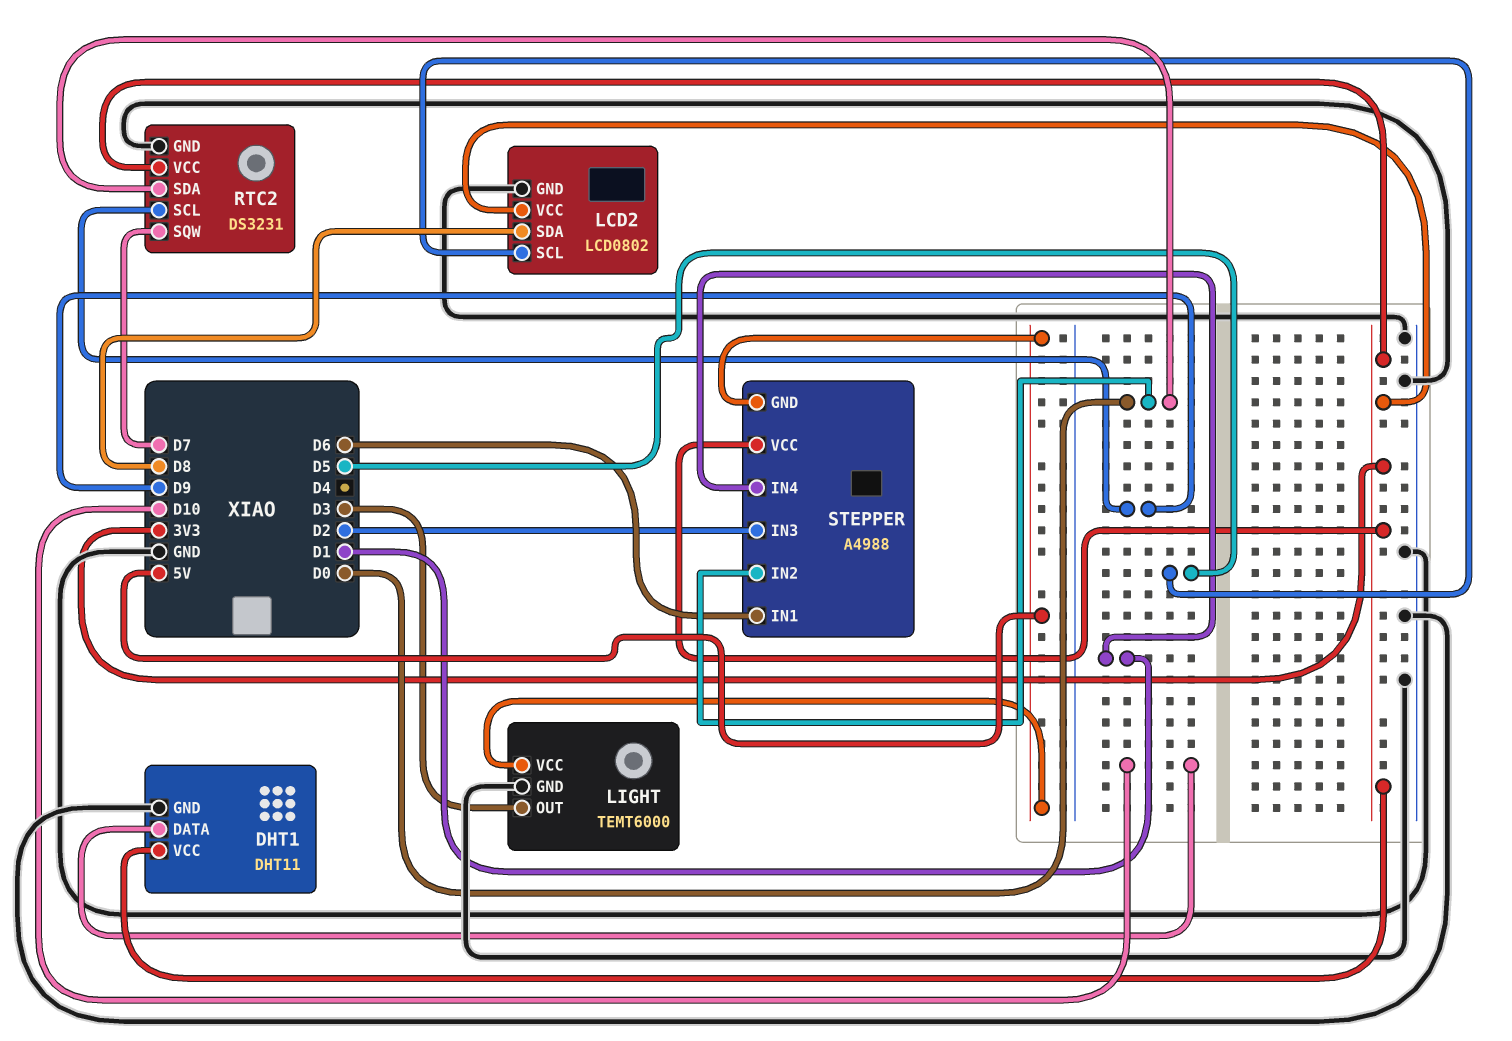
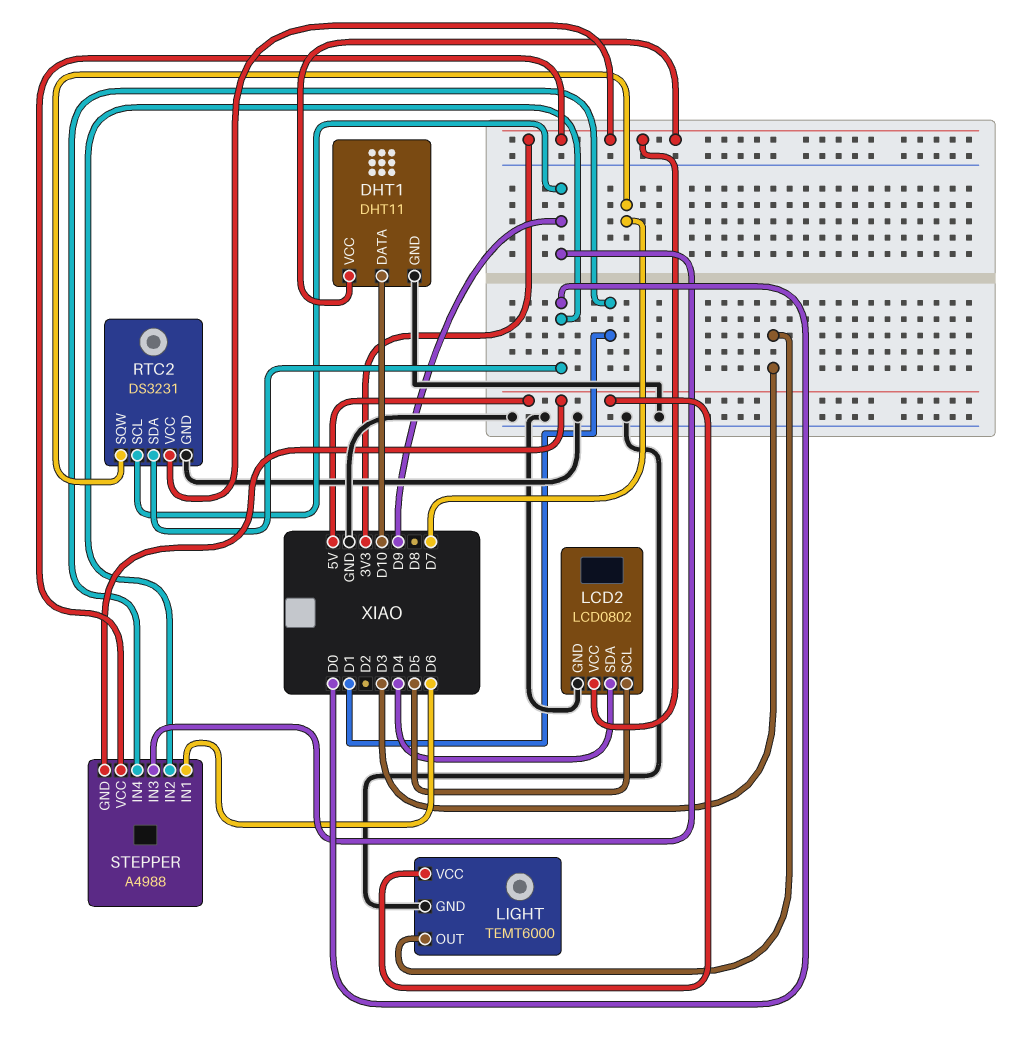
LCD2 pin SDA: D8 -> D4
STEPPER pin IN3: D2 -> D9

